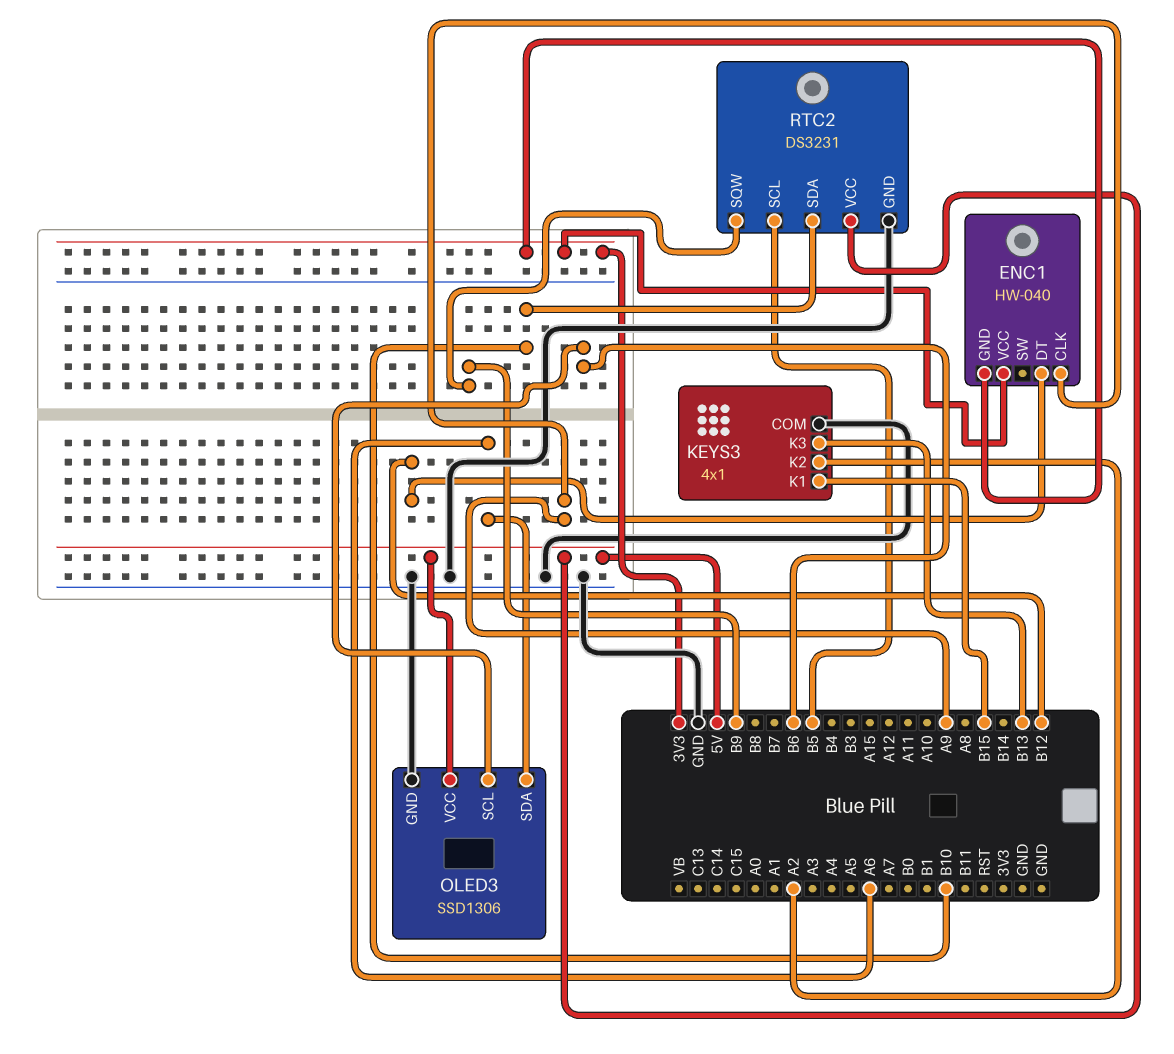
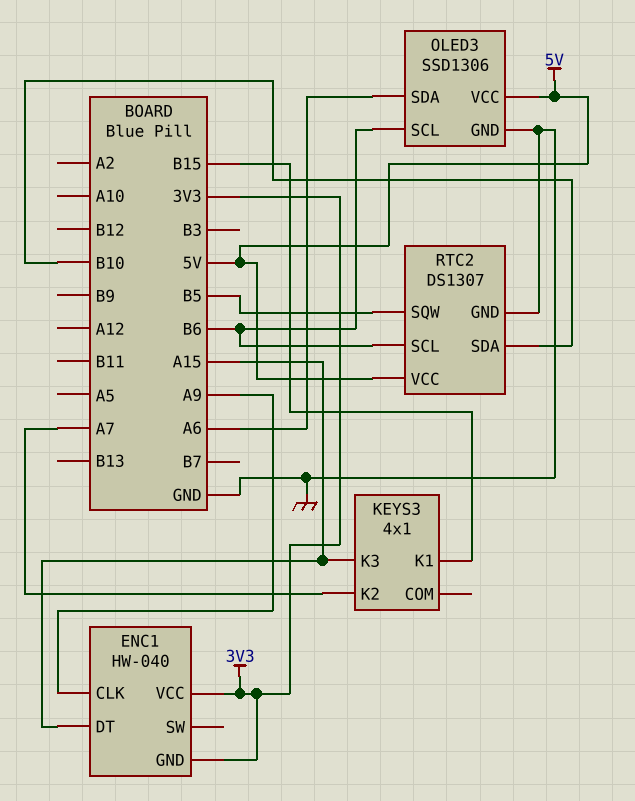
ENC1 pin DT: B12 -> A15
KEYS3 pin COM: GND -> none
KEYS3 pin K2: A2 -> A7
KEYS3 pin K3: B13 -> A15
RTC2: DS3231 -> DS1307
RTC2 pin SCL: B5 -> B6
RTC2 pin SQW: B9 -> B5

